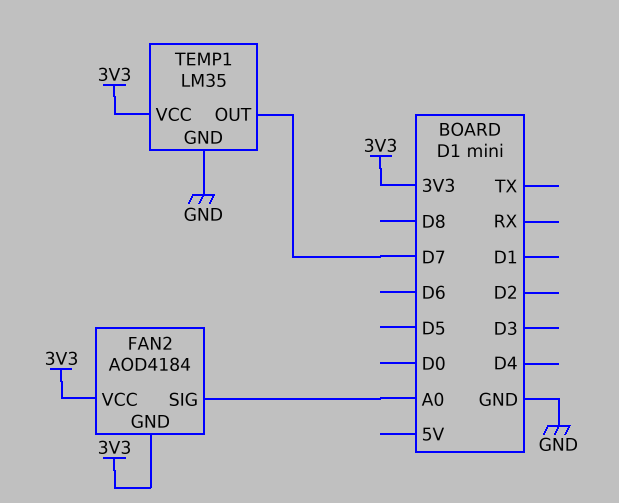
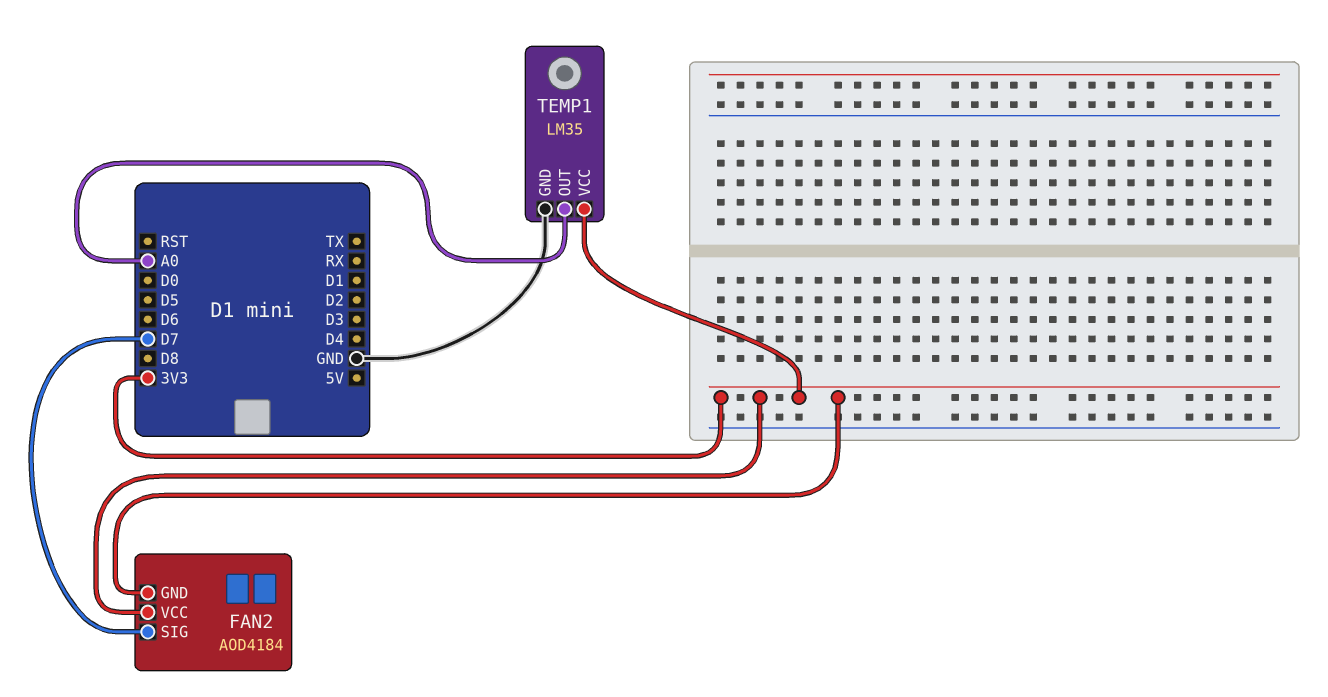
FAN2 pin SIG: A0 -> D7
TEMP1 pin OUT: D7 -> A0

